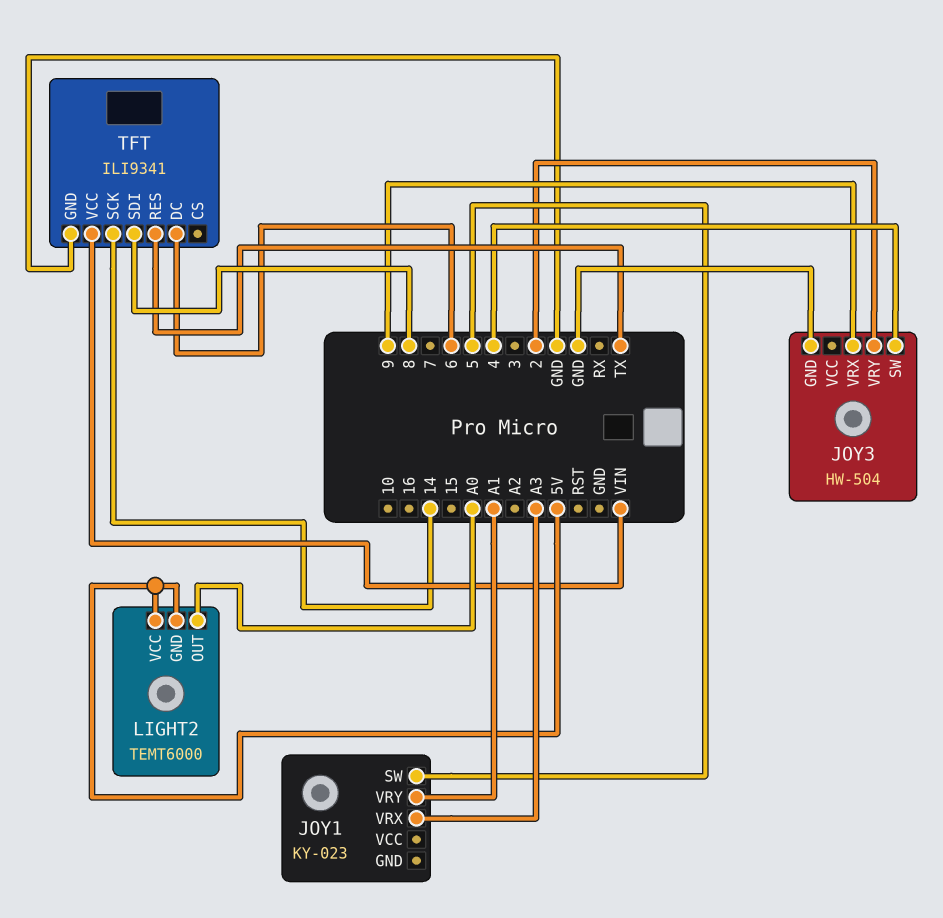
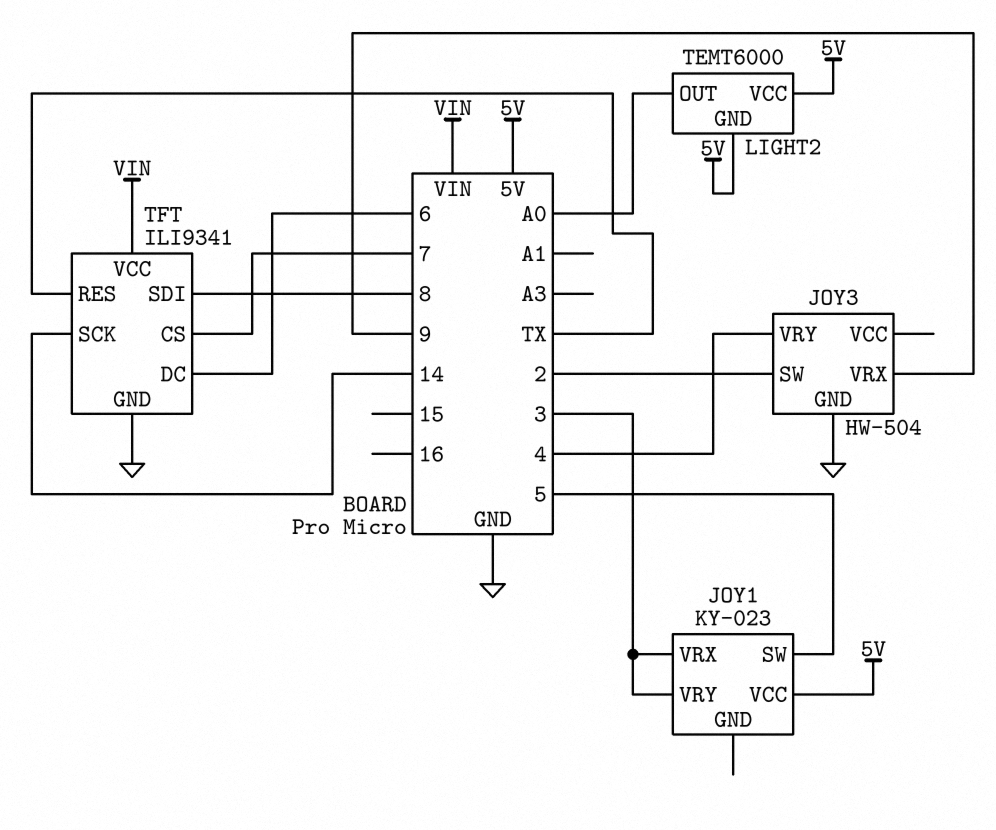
JOY1 pin VCC: none -> 5V
JOY1 pin VRX: A3 -> 3
JOY1 pin VRY: A1 -> 3
JOY3 pin SW: 4 -> 2
JOY3 pin VRY: 2 -> 4
TFT pin CS: none -> 7

